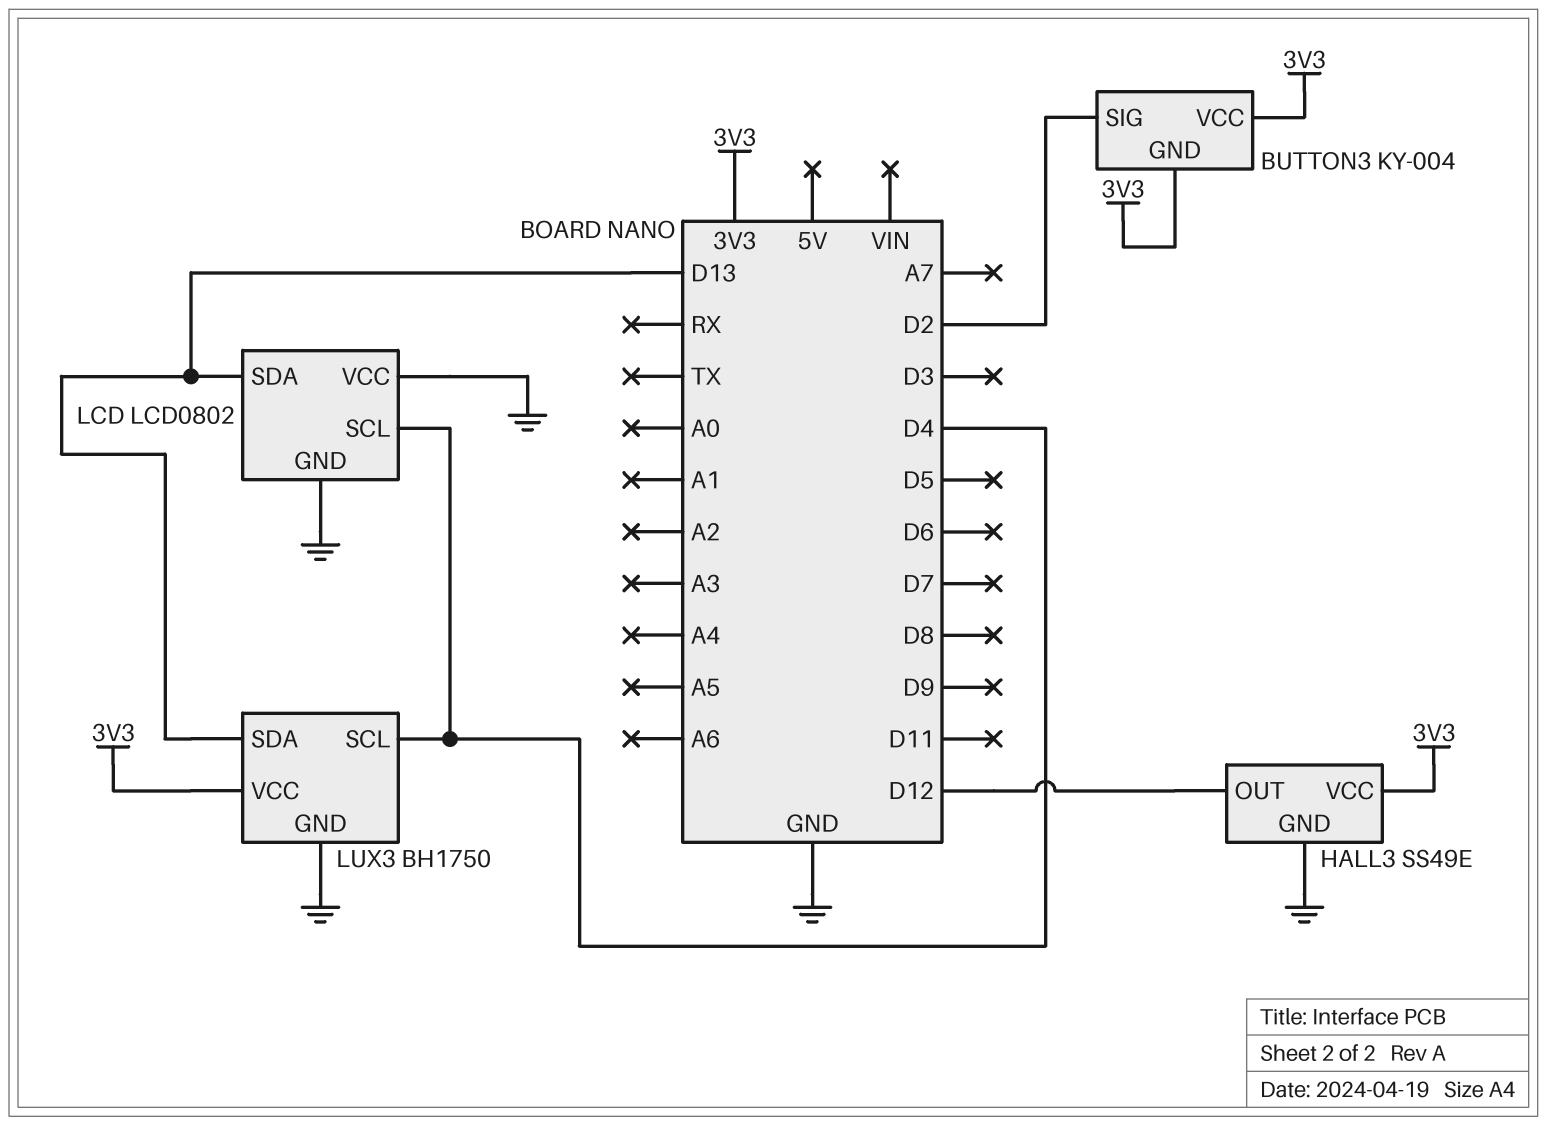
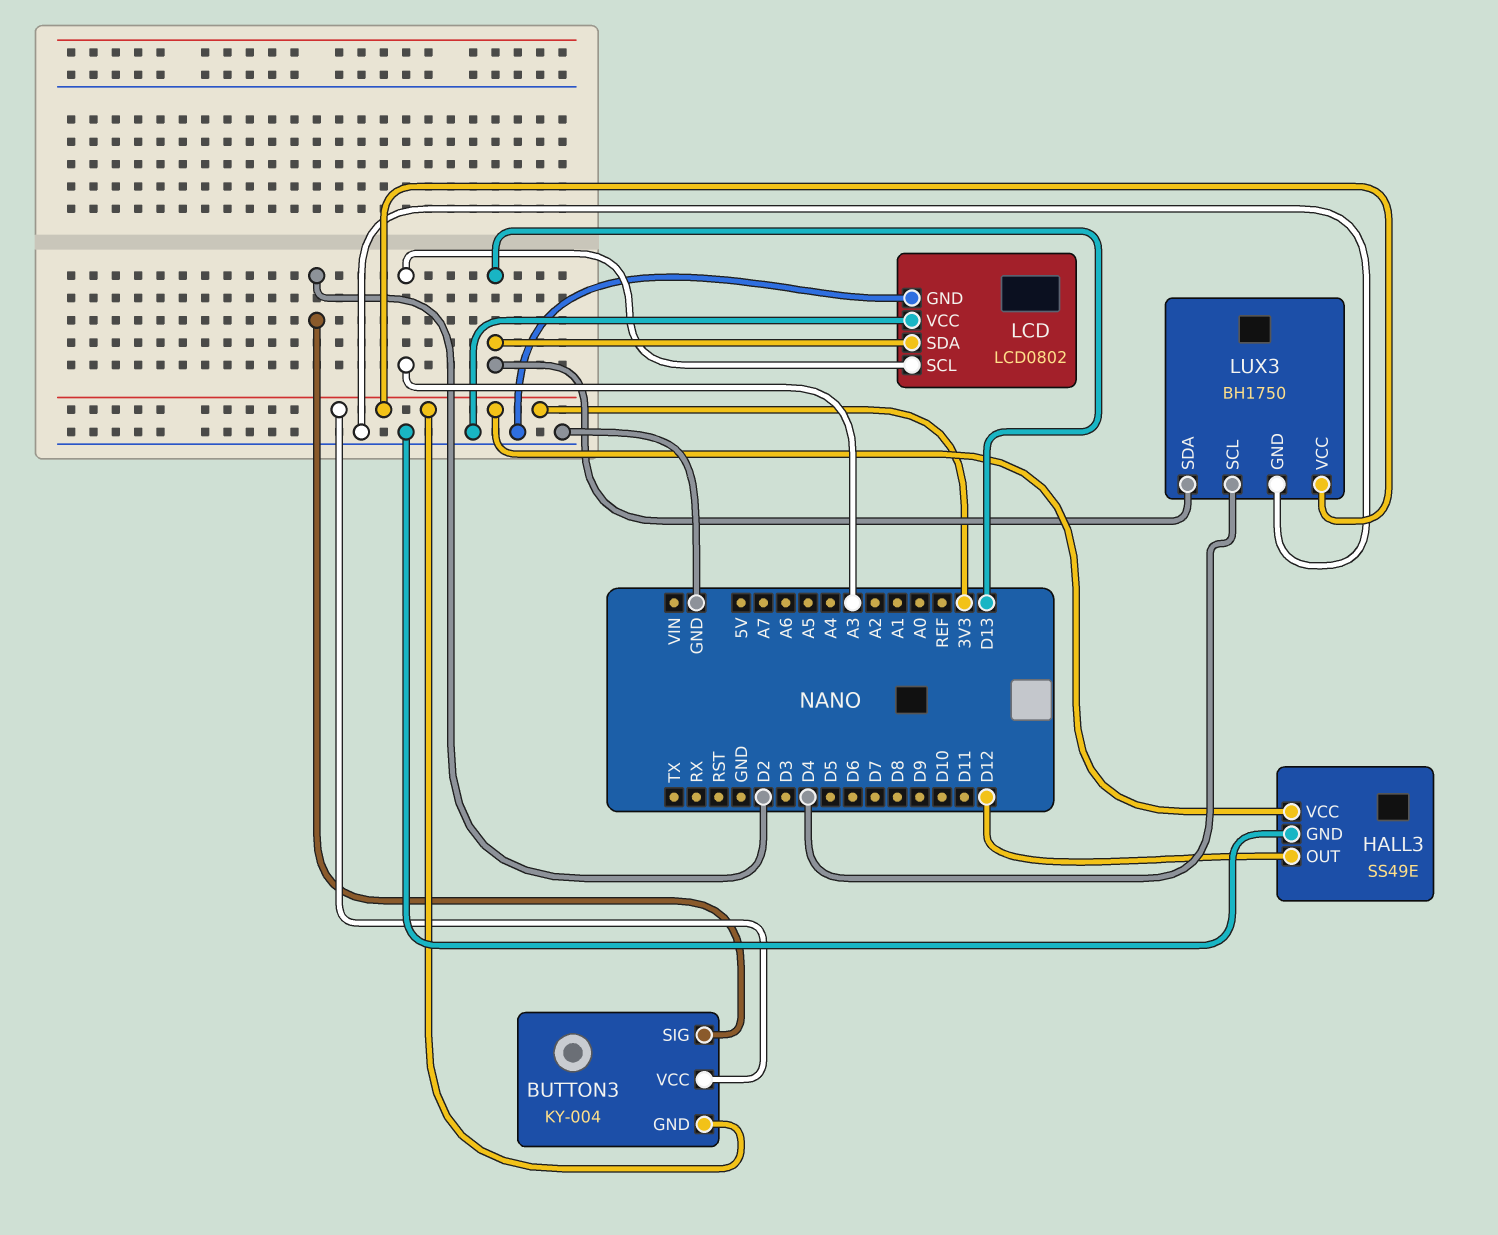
LCD pin SCL: D4 -> A3

